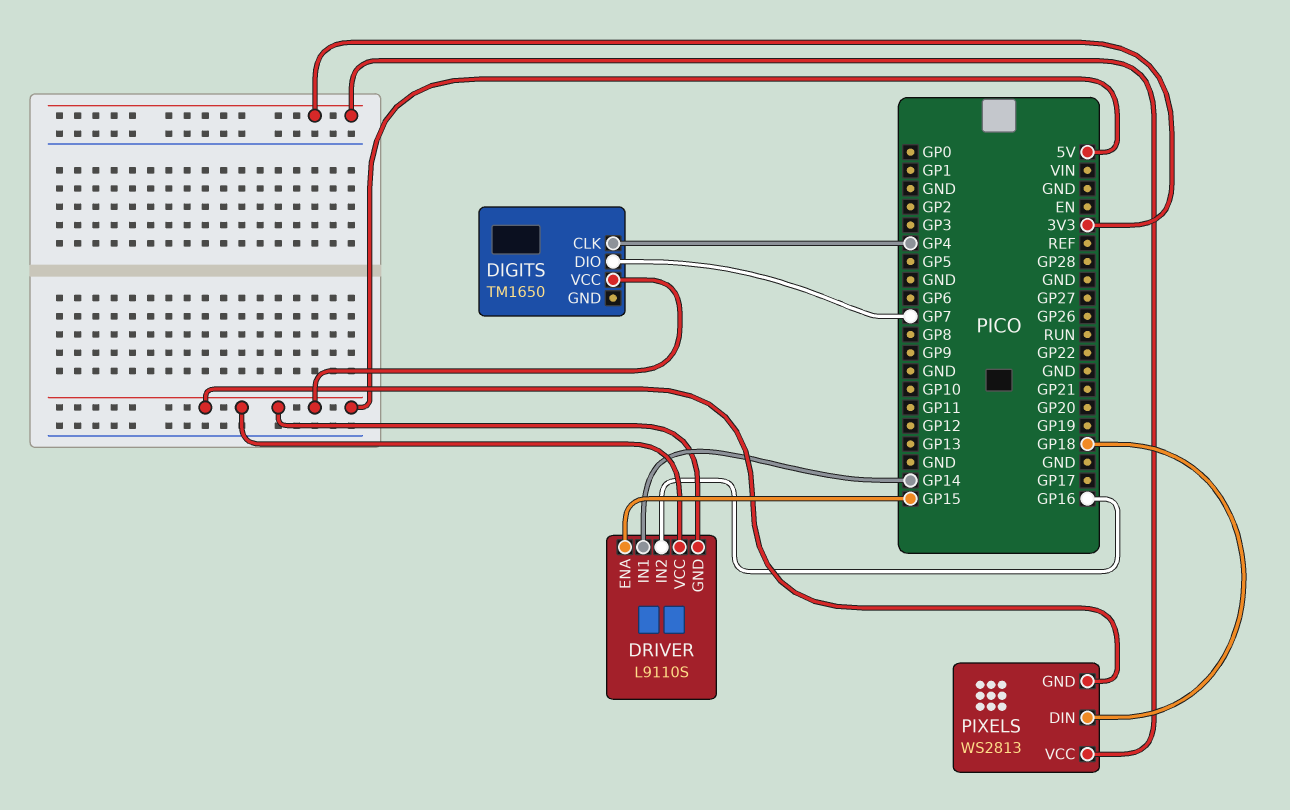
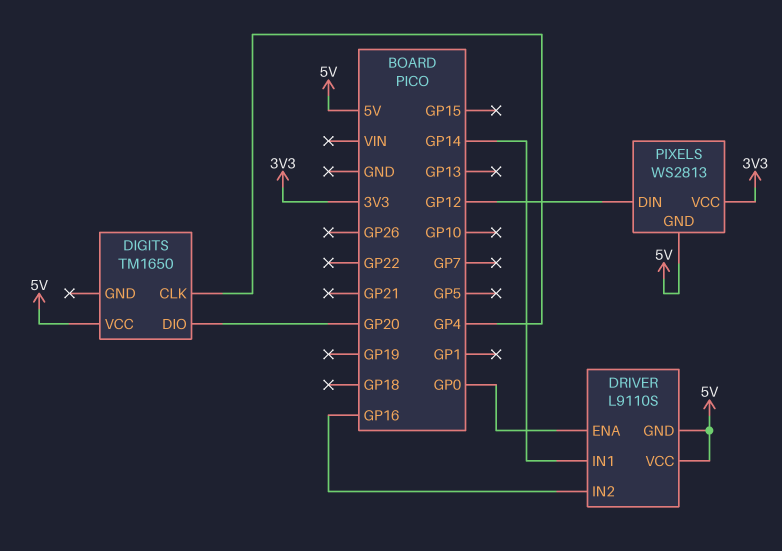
DIGITS pin DIO: GP7 -> GP20
DRIVER pin ENA: GP15 -> GP0
PIXELS pin DIN: GP18 -> GP12

